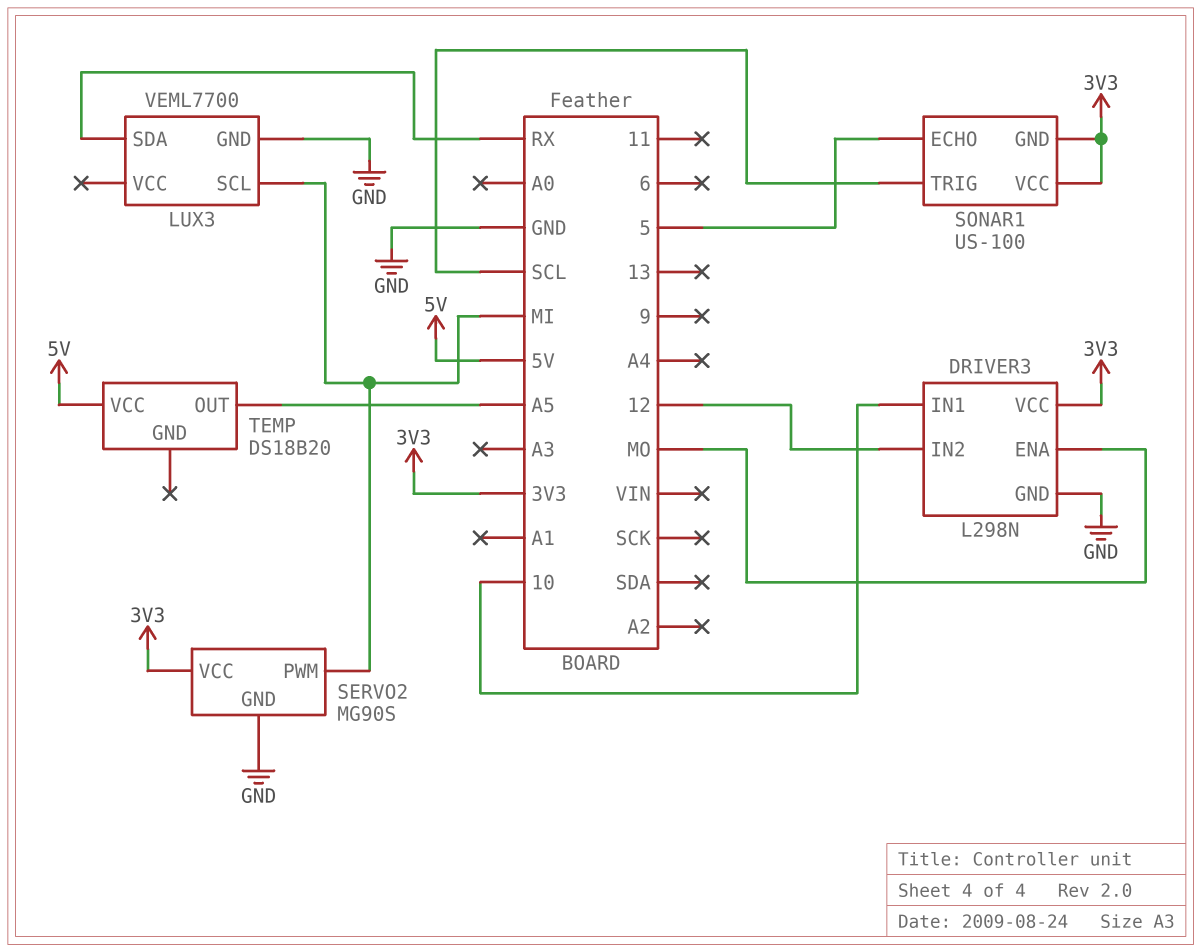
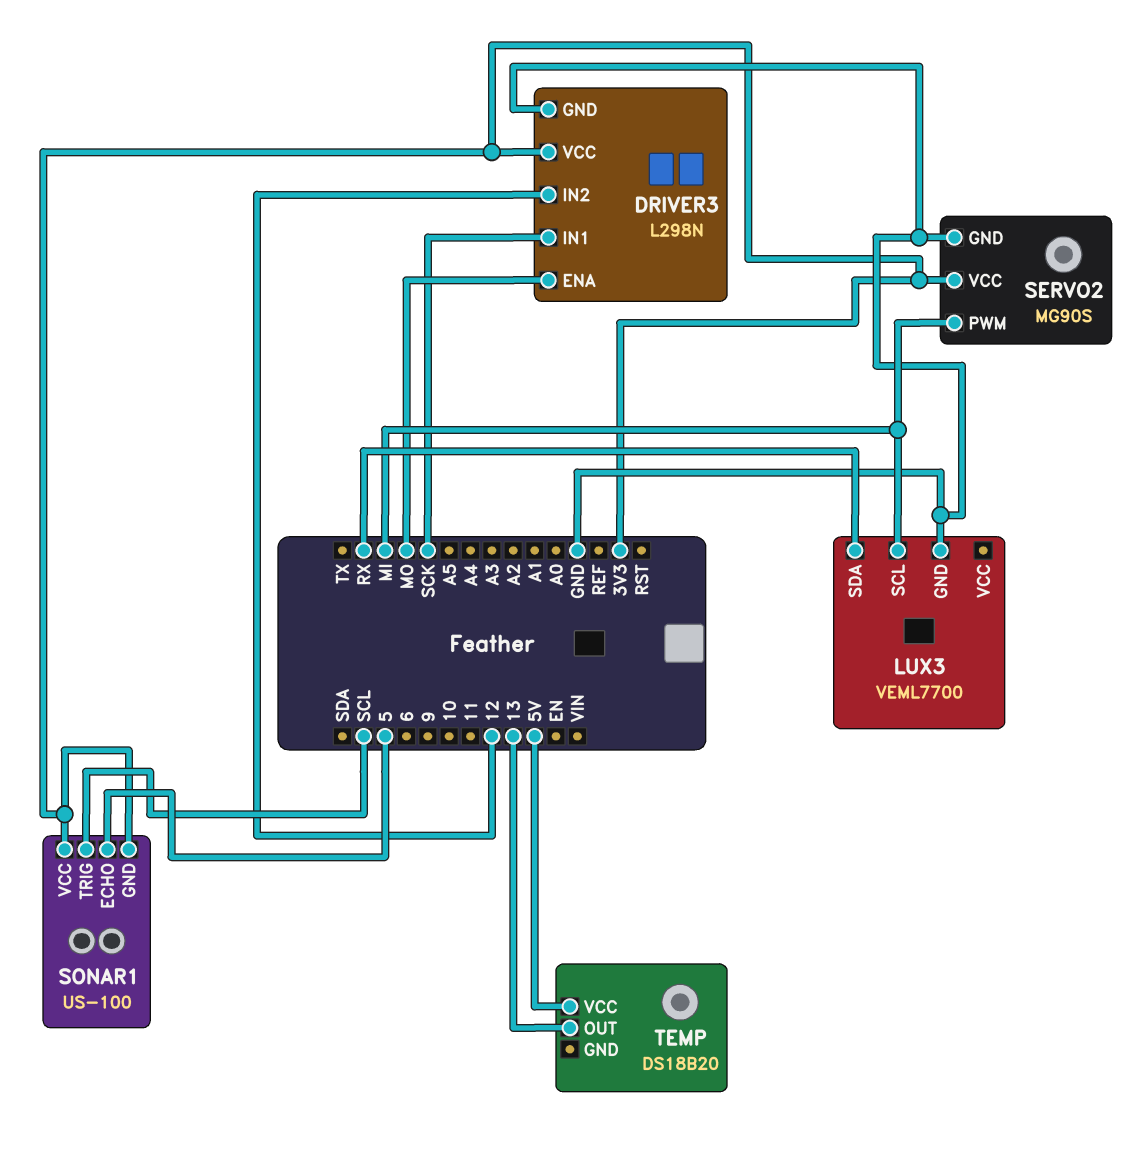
DRIVER3 pin IN1: 10 -> SCK
TEMP pin OUT: A5 -> 13

